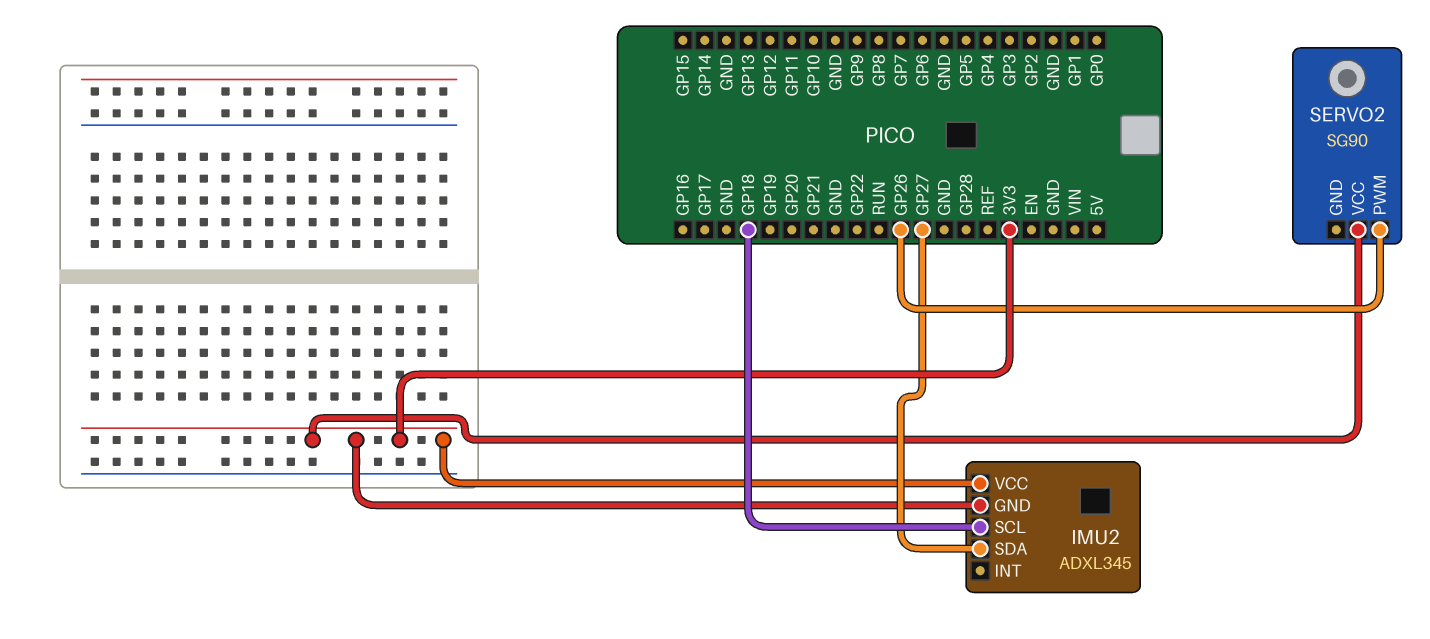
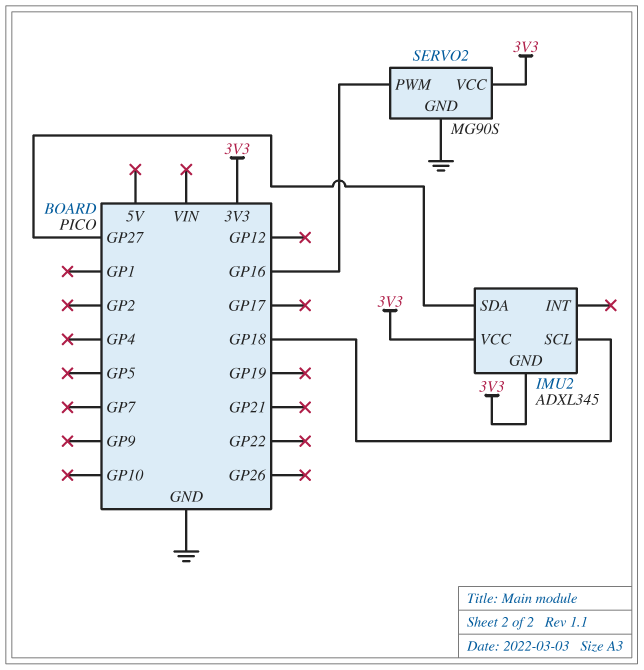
SERVO2: SG90 -> MG90S
SERVO2 pin GND: none -> GND
SERVO2 pin PWM: GP26 -> GP16

